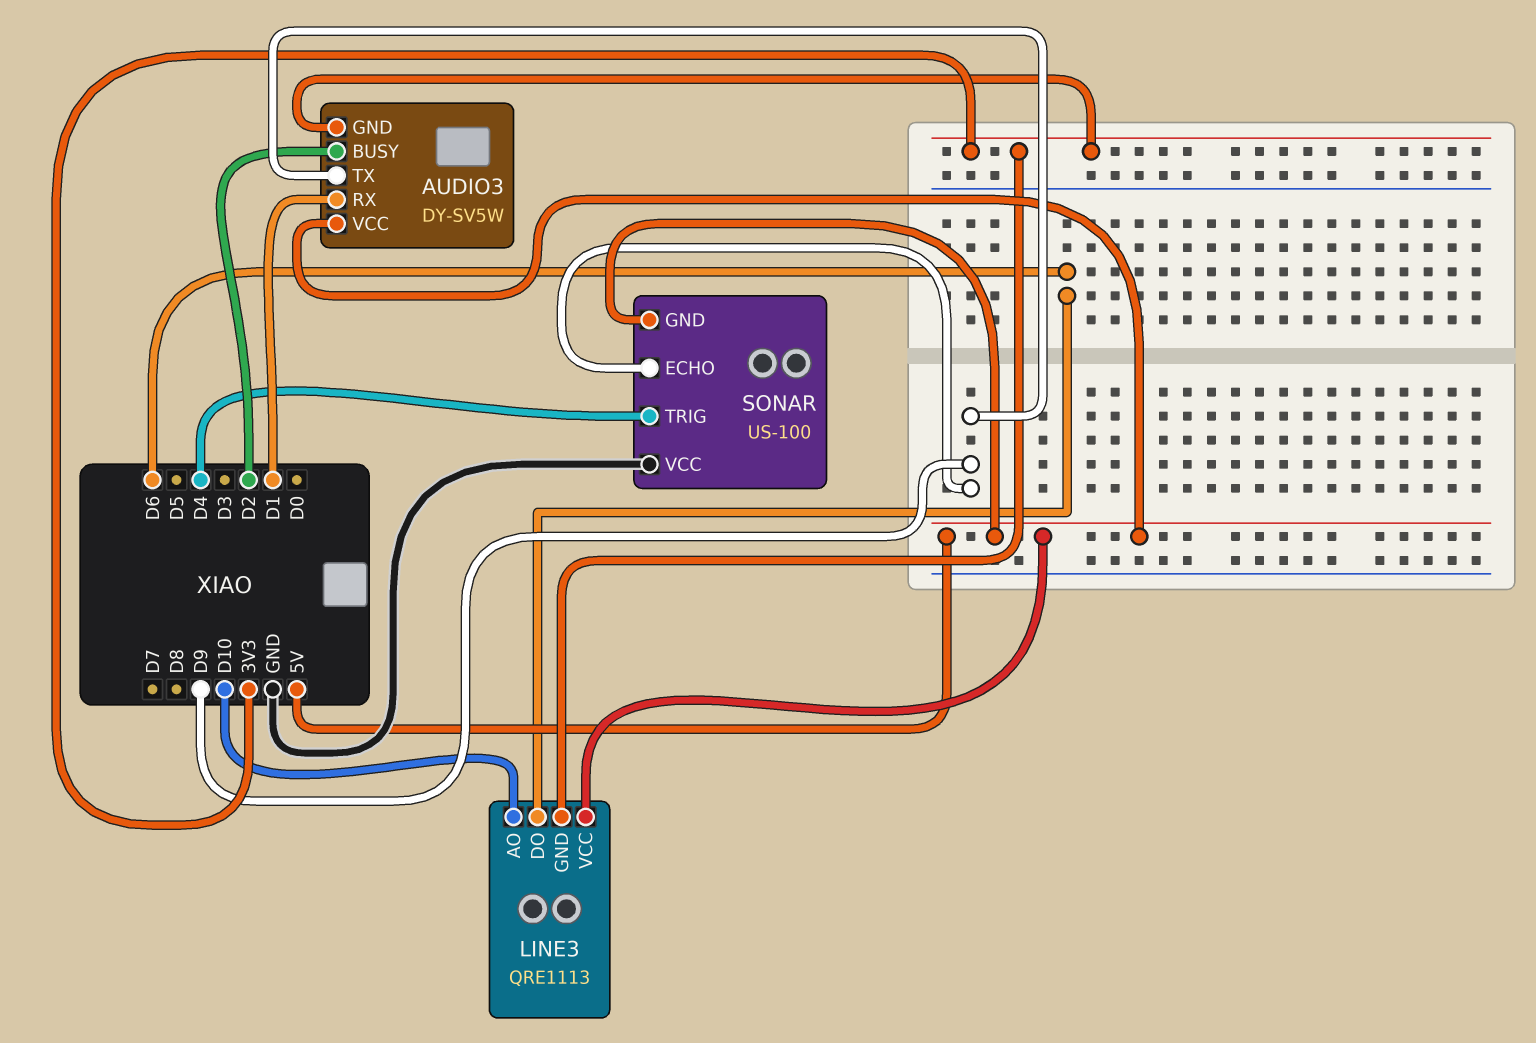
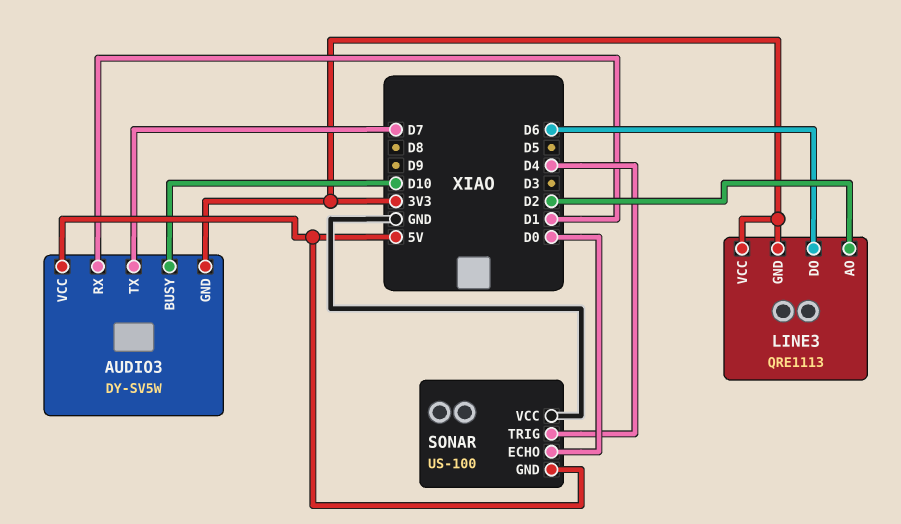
AUDIO3 pin BUSY: D2 -> D10
AUDIO3 pin TX: D9 -> D7
LINE3 pin AO: D10 -> D2
LINE3 pin VCC: 5V -> 3V3
SONAR pin ECHO: D9 -> D0

